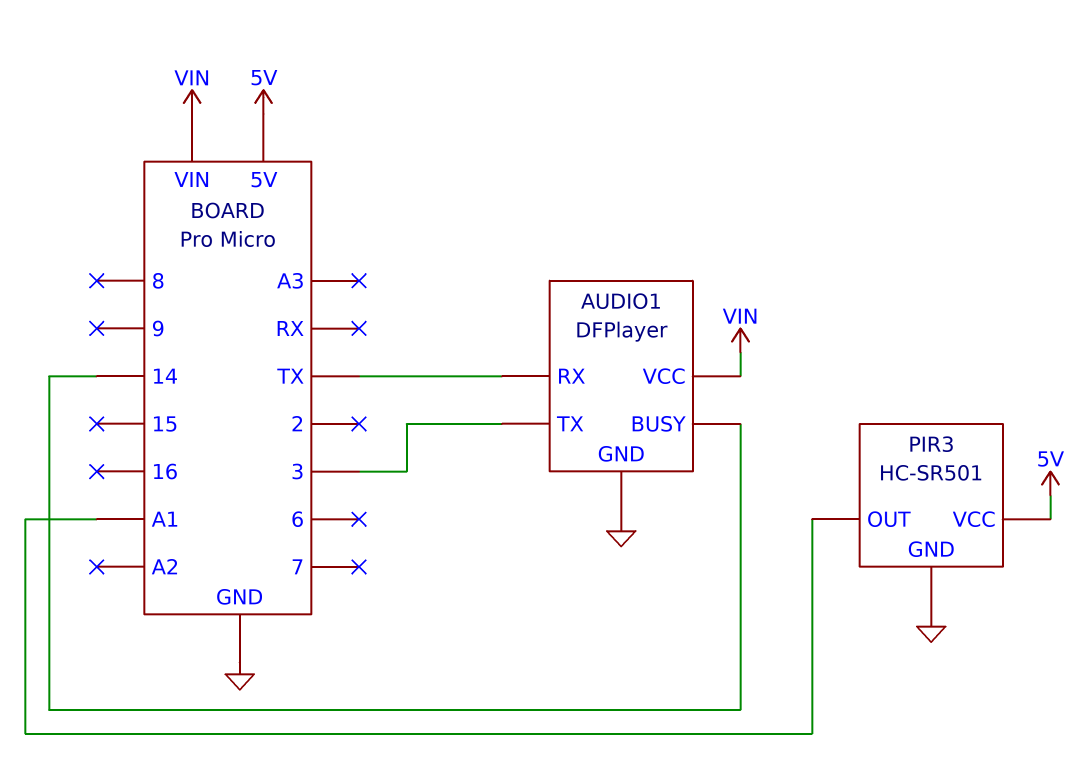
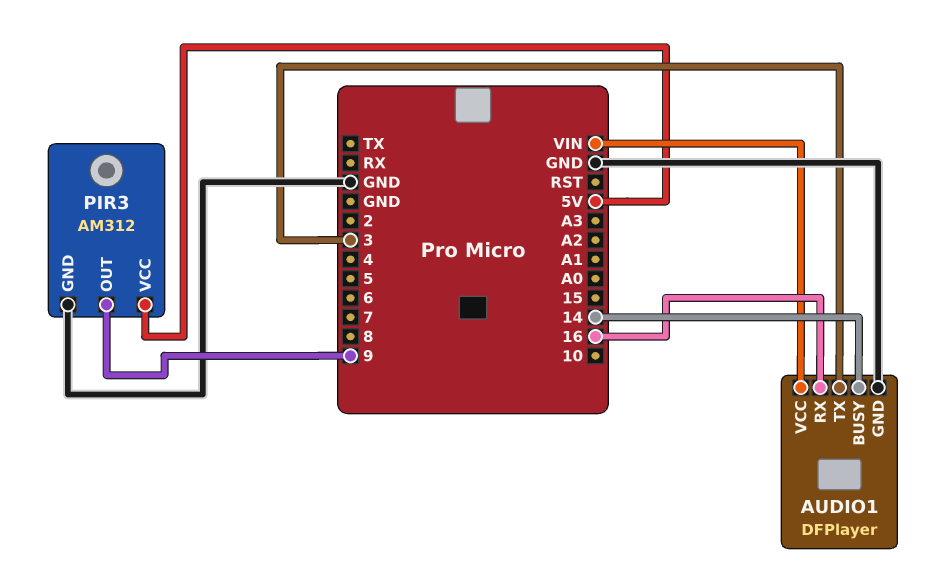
AUDIO1 pin RX: TX -> 16
PIR3: HC-SR501 -> AM312
PIR3 pin OUT: A1 -> 9

